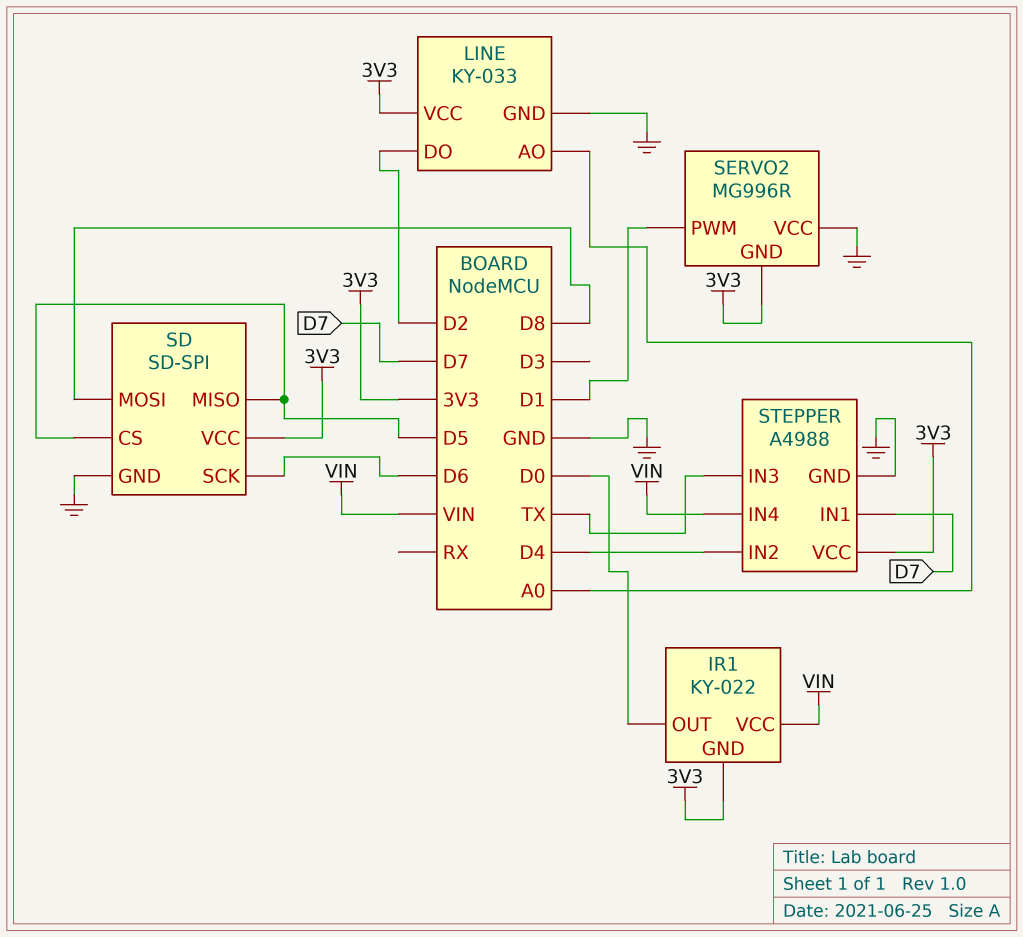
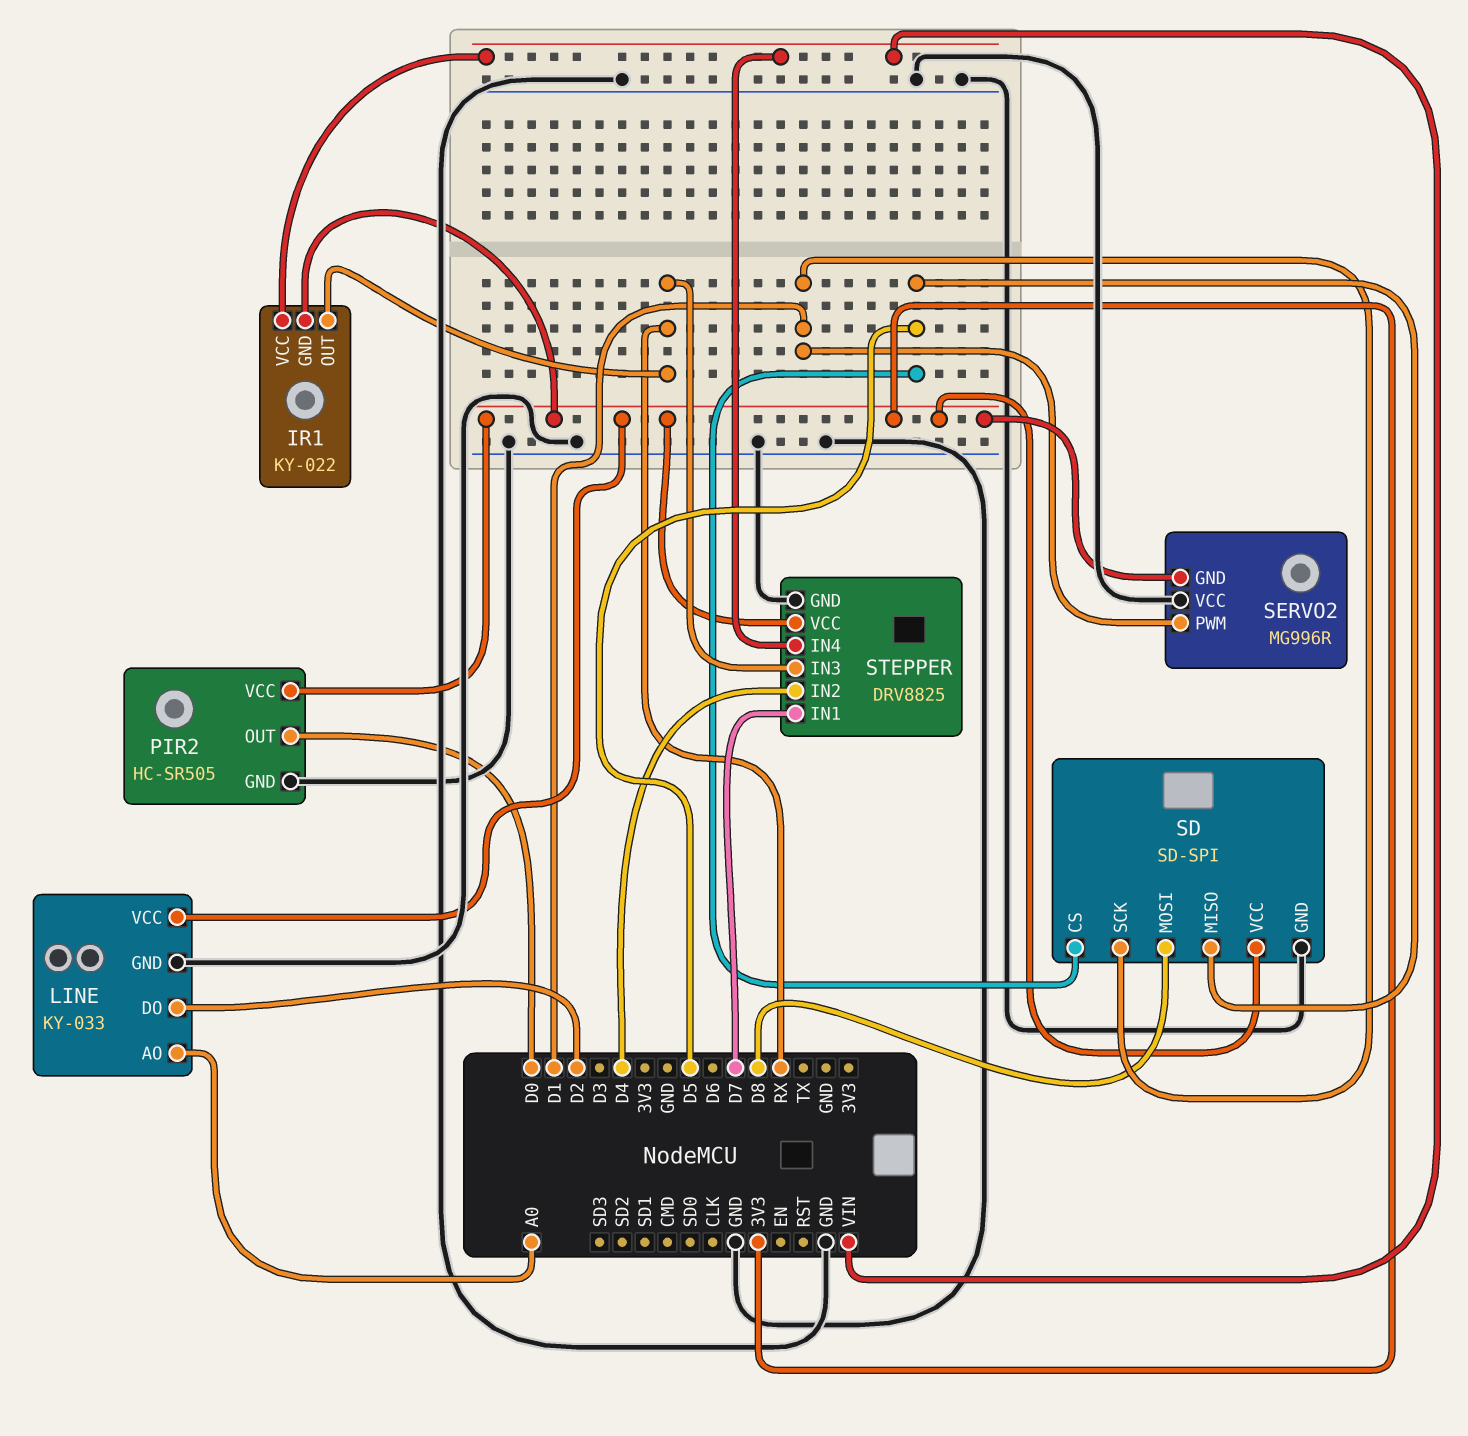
IR1 pin OUT: D0 -> RX
PIR2: none -> HC-SR505
PIR2 pin GND: none -> GND
PIR2 pin OUT: none -> D0
PIR2 pin VCC: none -> 3V3
SD pin SCK: D6 -> D1
STEPPER: A4988 -> DRV8825
STEPPER pin IN3: TX -> RX

